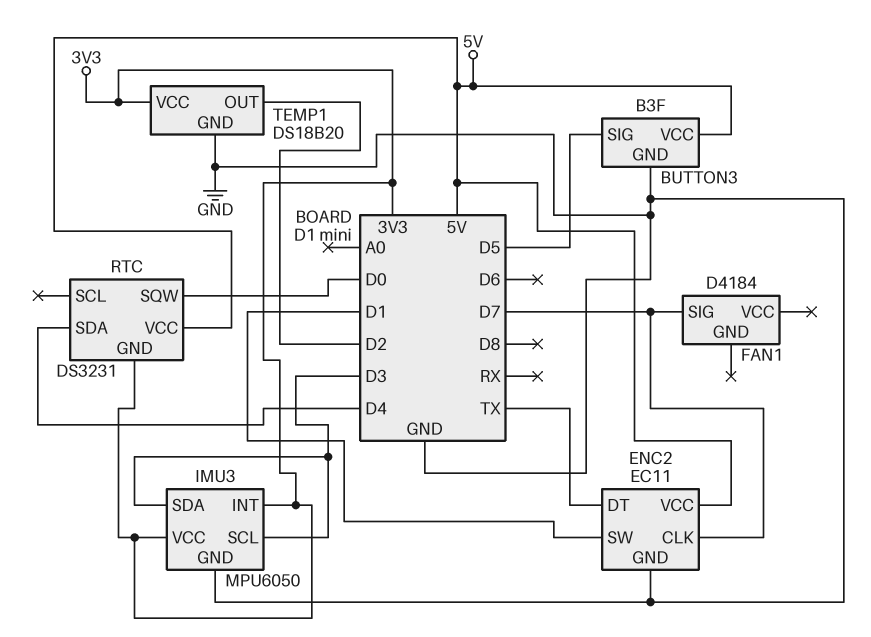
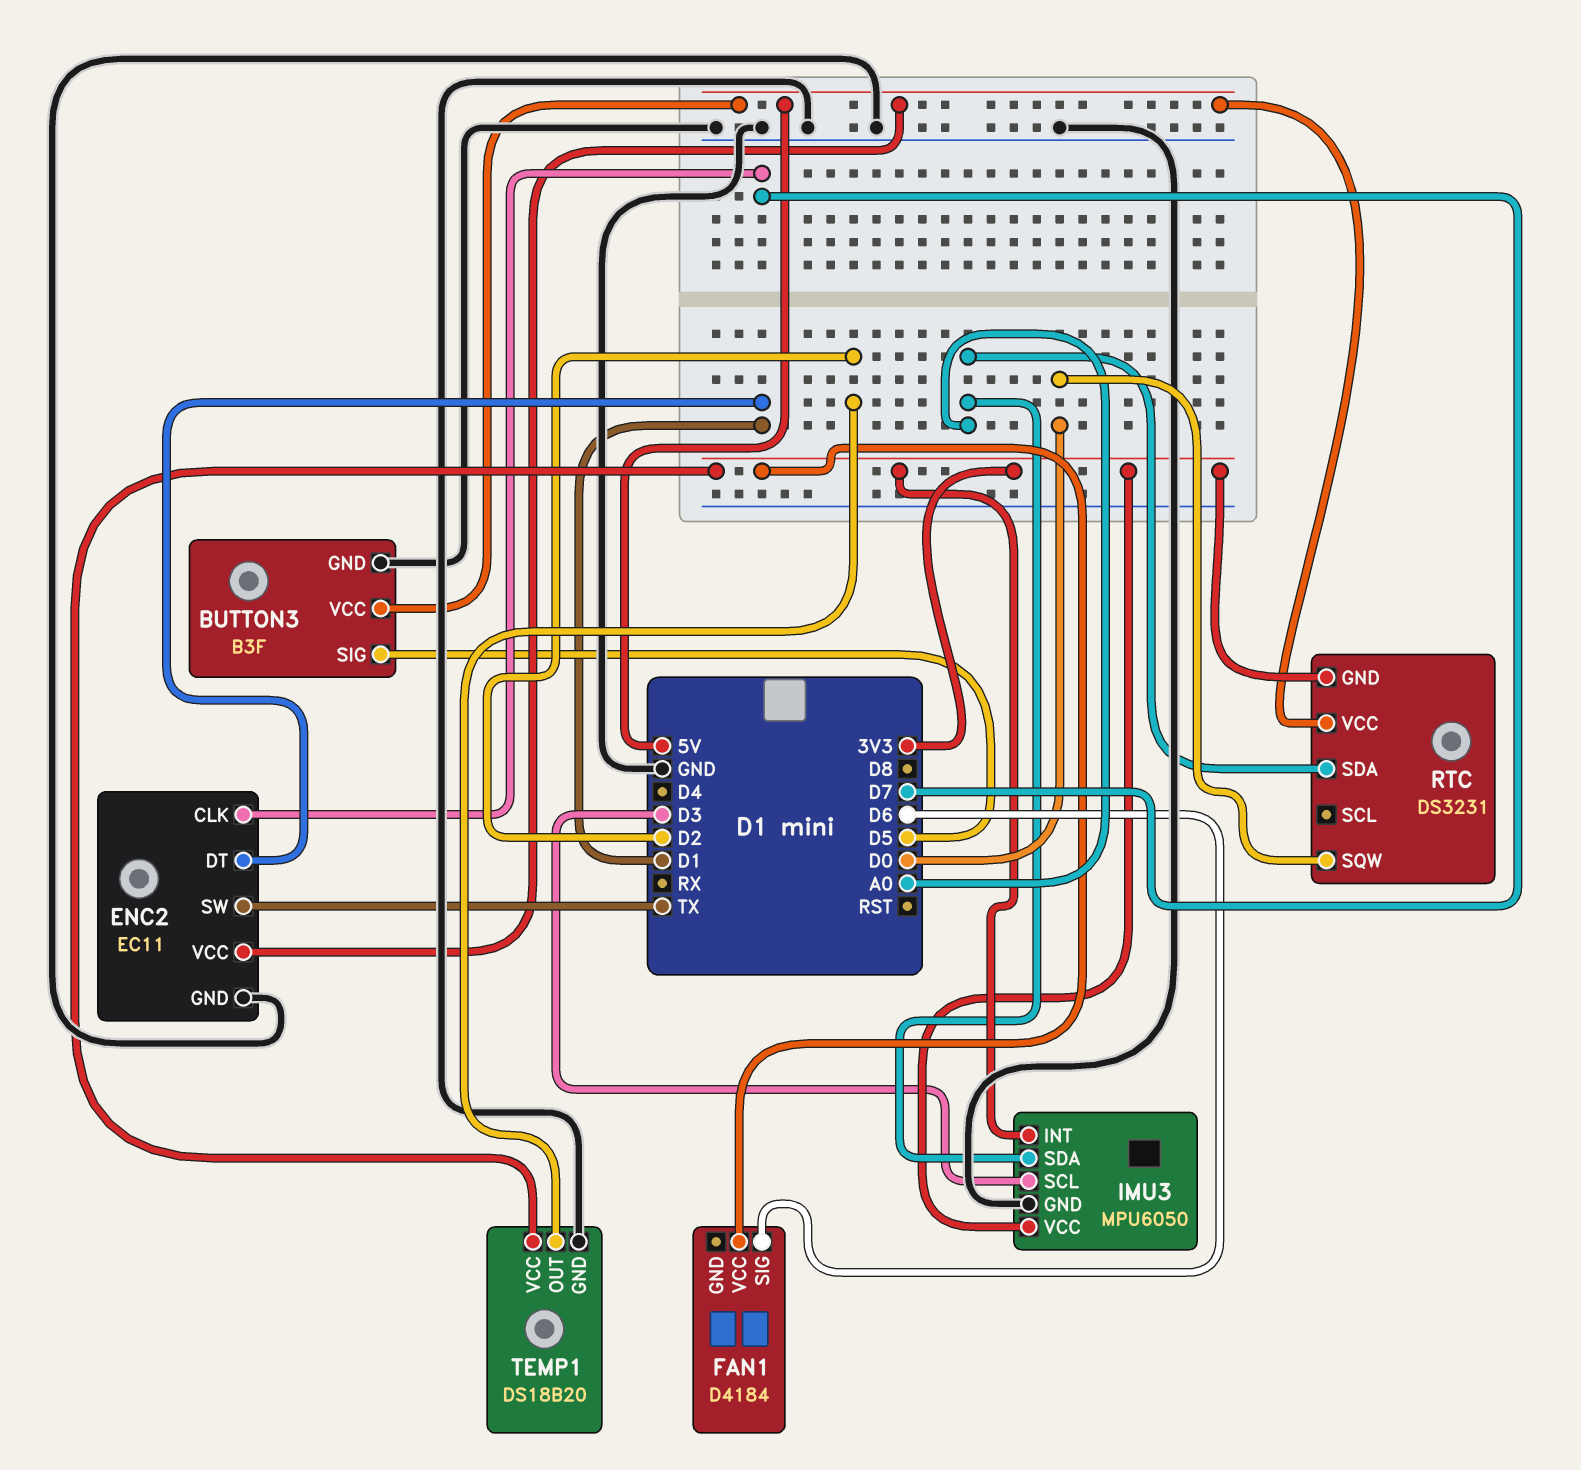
ENC2 pin DT: TX -> D1
ENC2 pin SW: D1 -> TX
FAN1 pin SIG: D7 -> D6
FAN1 pin VCC: none -> 3V3
IMU3 pin SDA: D3 -> A0
RTC pin SDA: D4 -> A0

